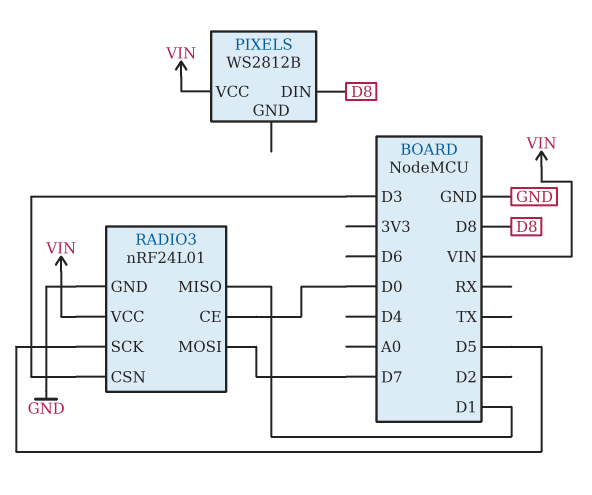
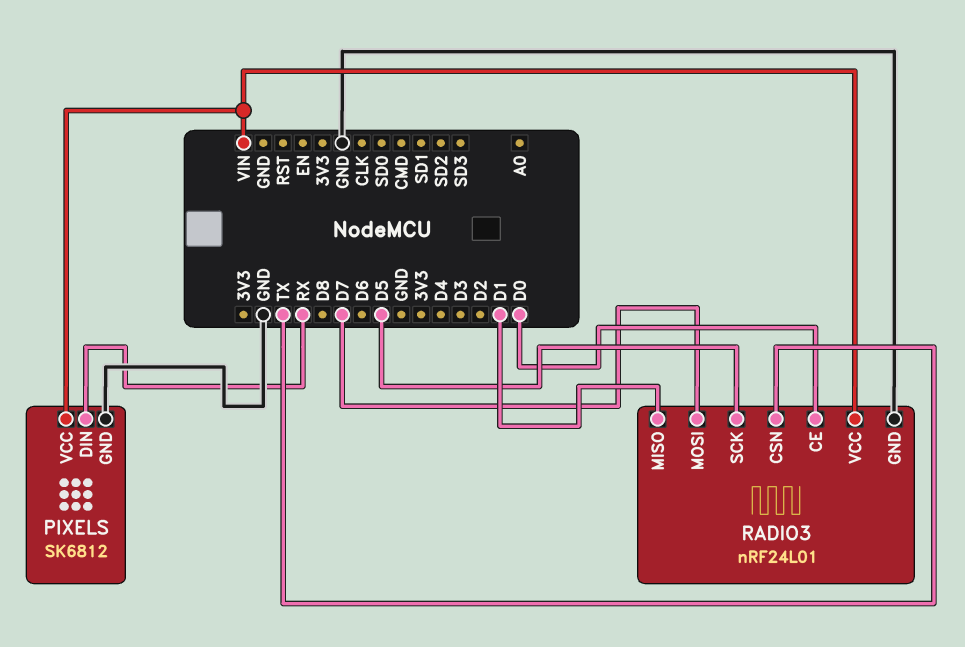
PIXELS: WS2812B -> SK6812
PIXELS pin DIN: D8 -> RX
PIXELS pin GND: none -> GND
RADIO3 pin CSN: D3 -> TX

